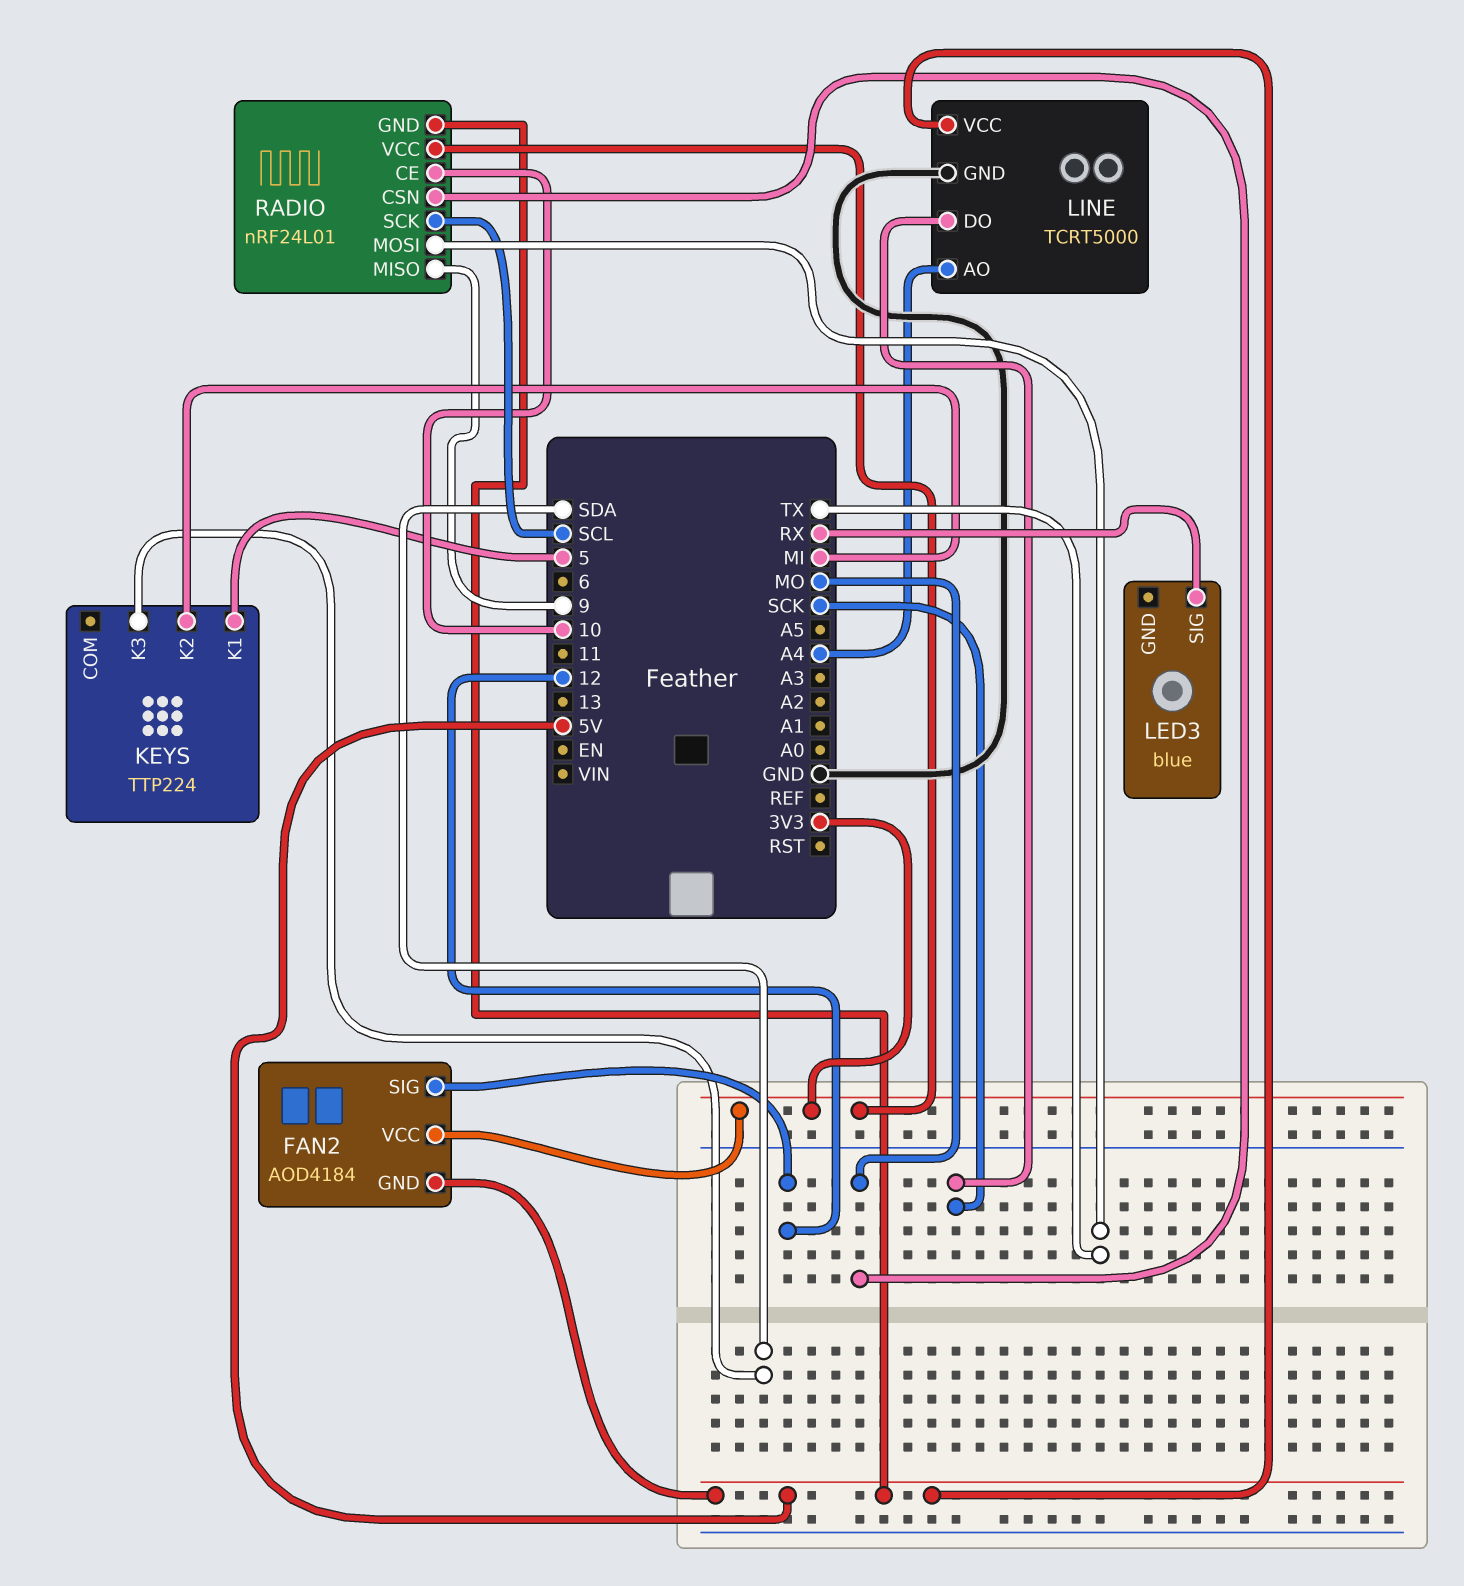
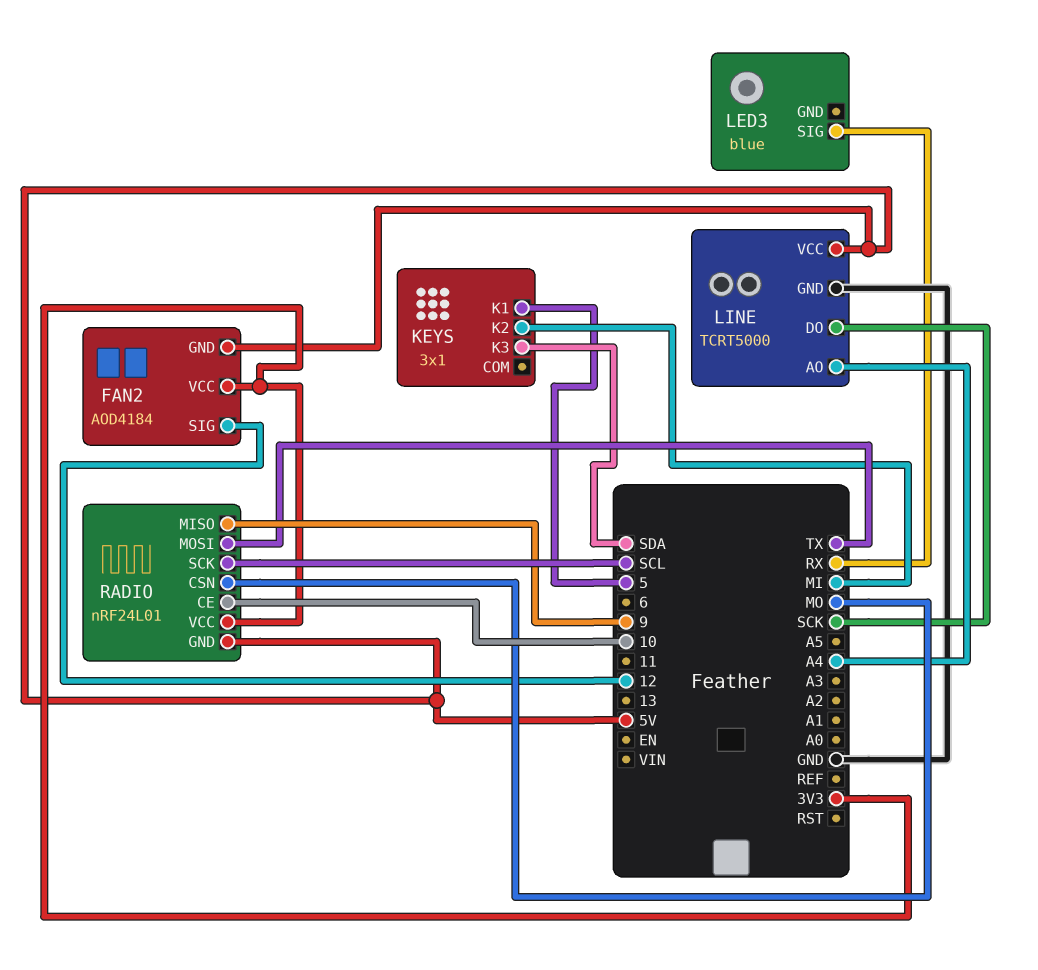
KEYS: TTP224 -> 3x1

